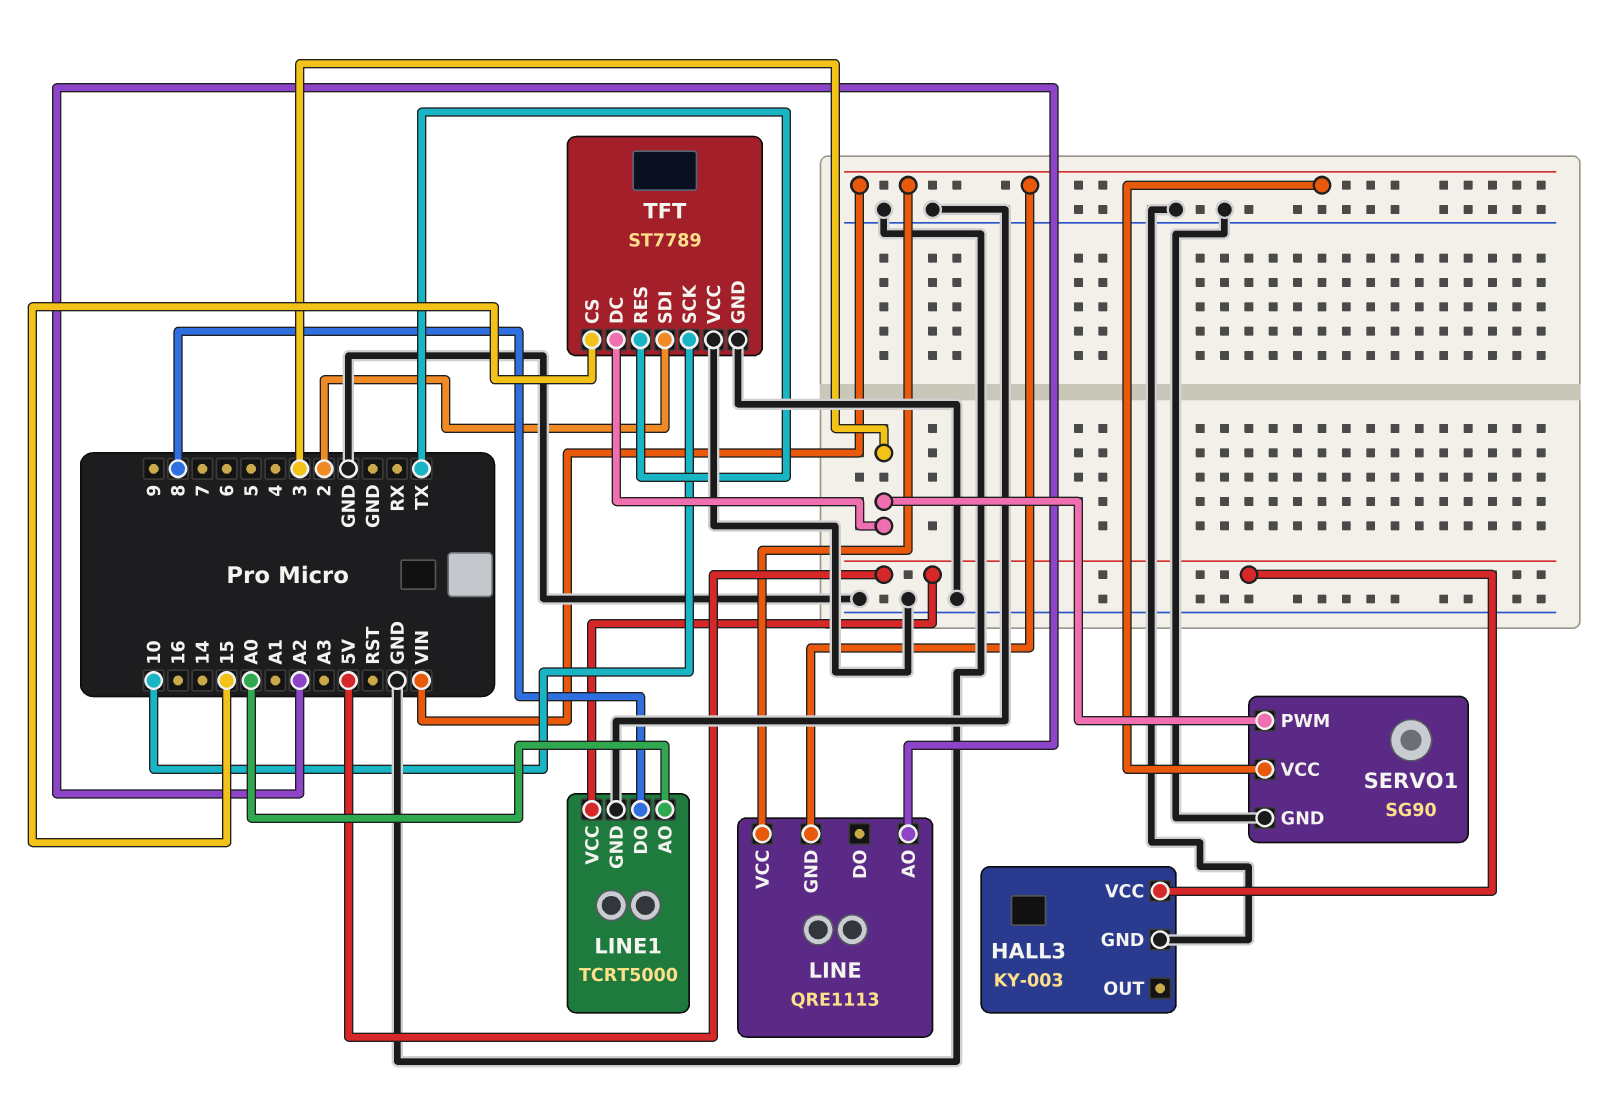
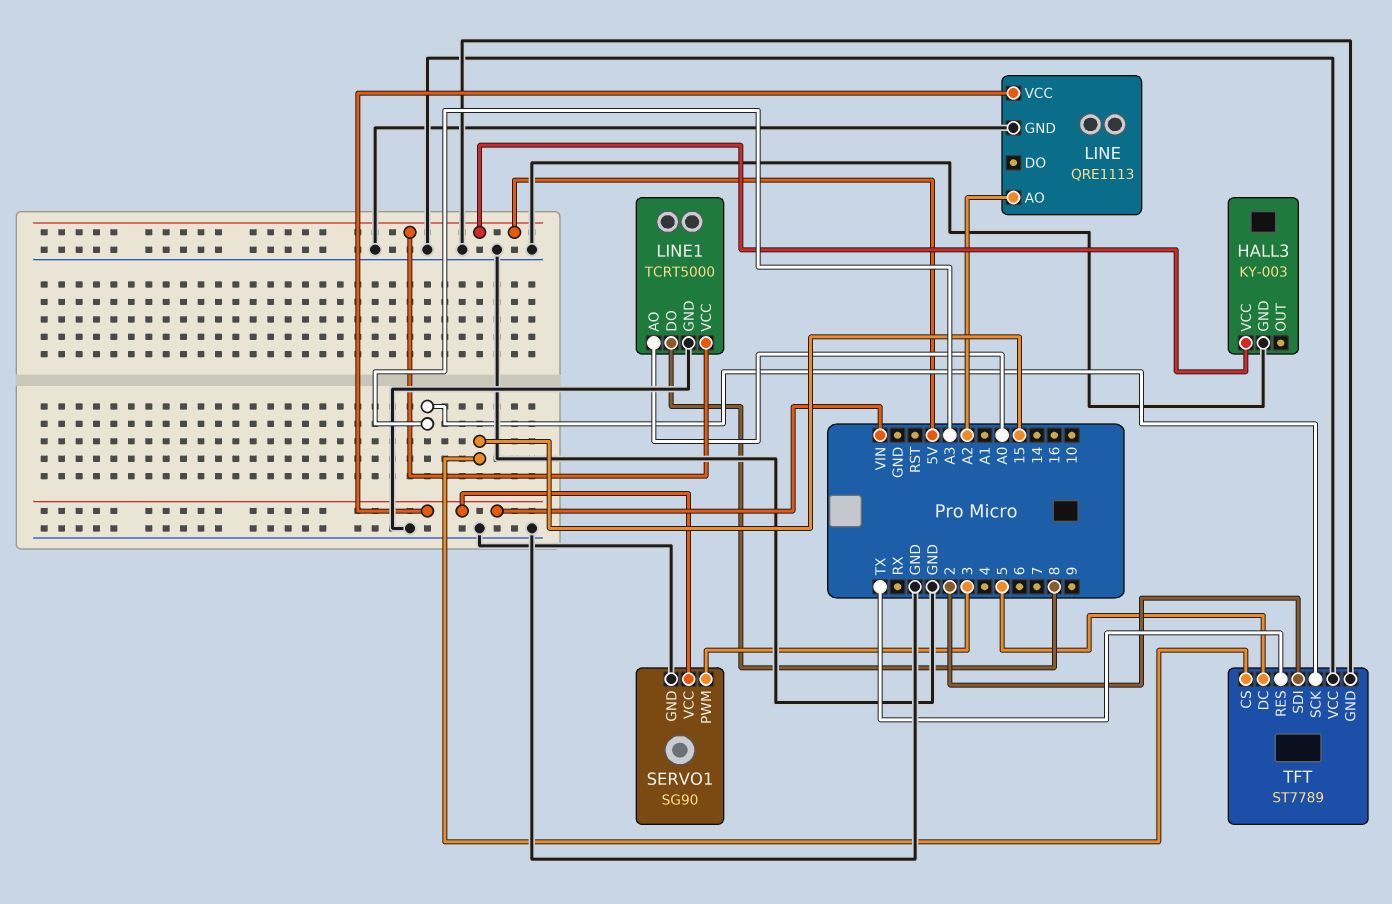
LINE pin GND: VIN -> GND
TFT pin DC: 3 -> 5
TFT pin SCK: 10 -> A3

